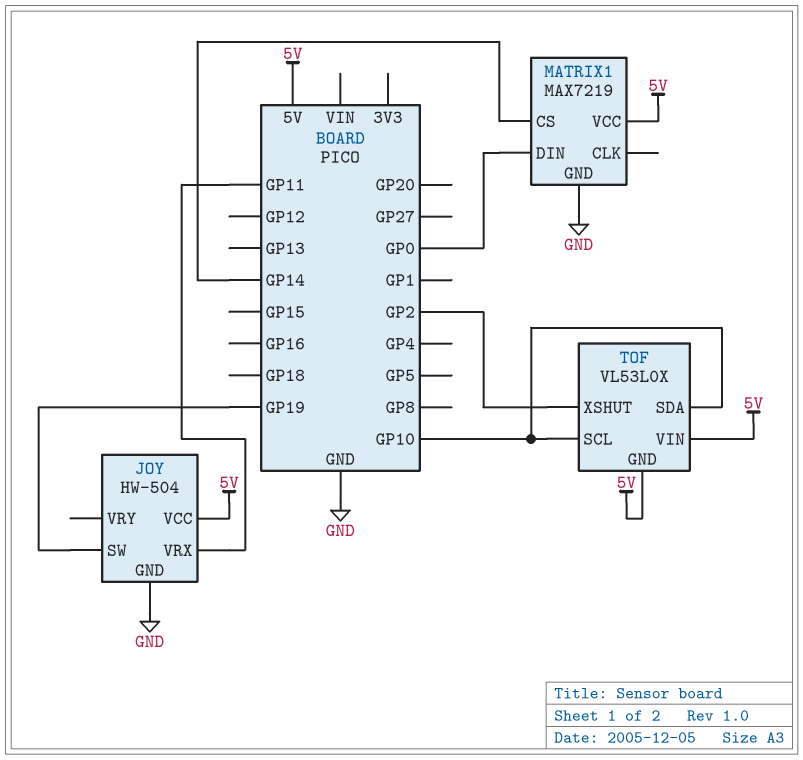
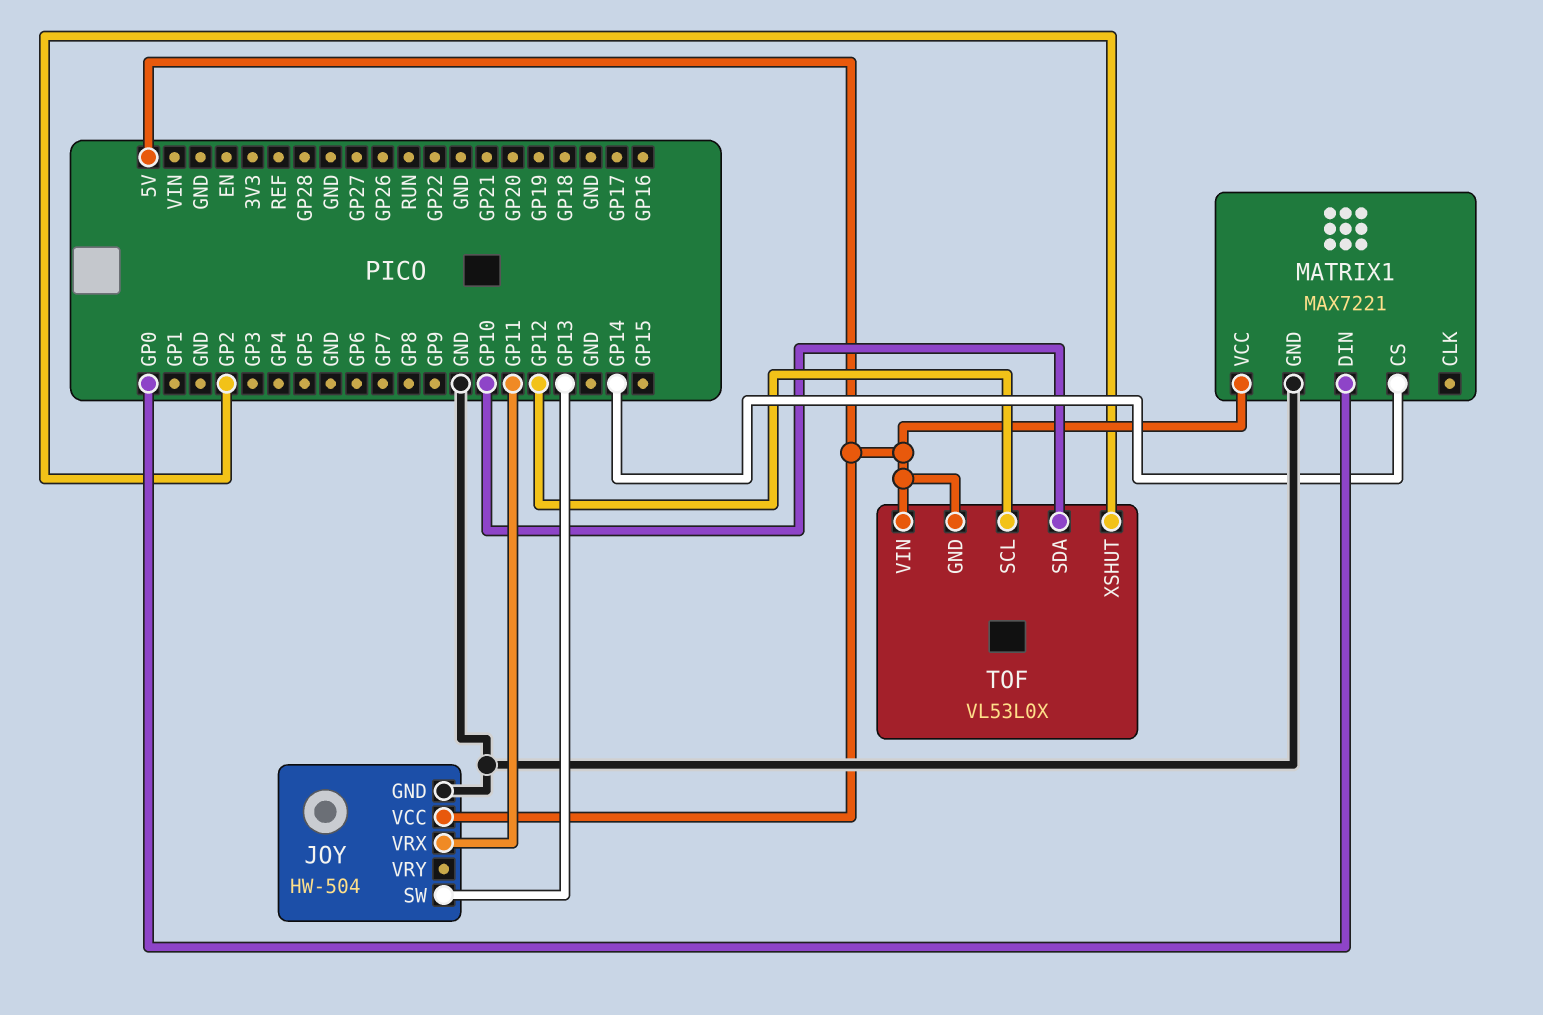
JOY pin SW: GP19 -> GP13
MATRIX1: MAX7219 -> MAX7221
TOF pin SCL: GP10 -> GP12

